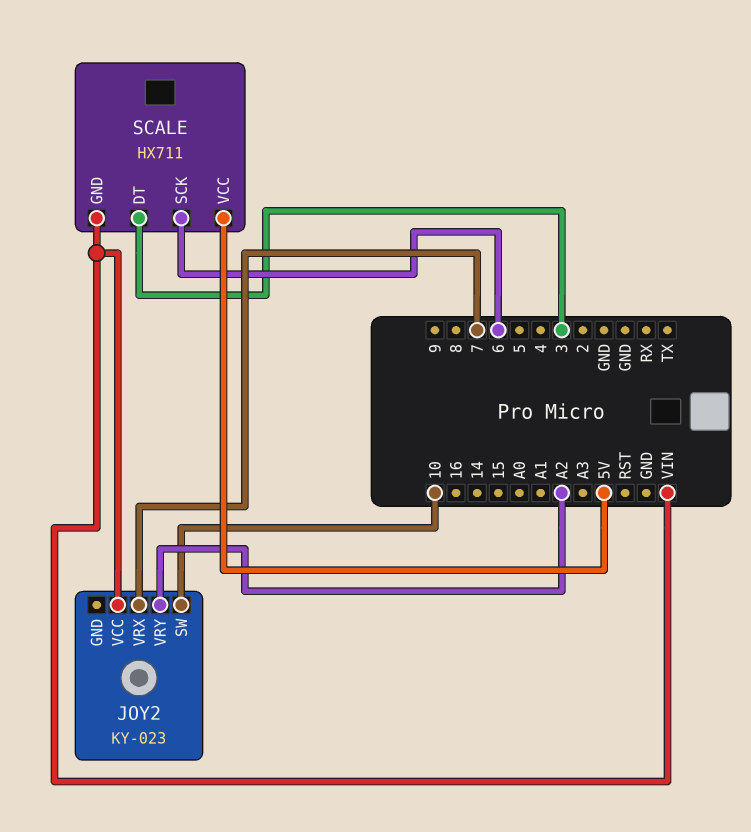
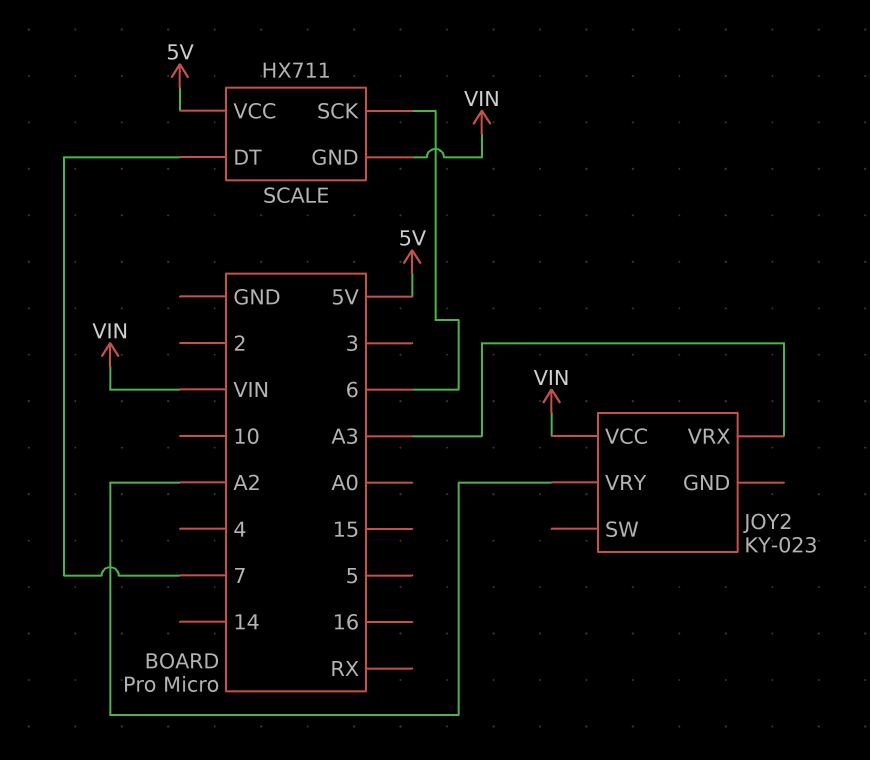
JOY2 pin SW: 10 -> none
JOY2 pin VRX: 7 -> A3
SCALE pin DT: 3 -> 7

